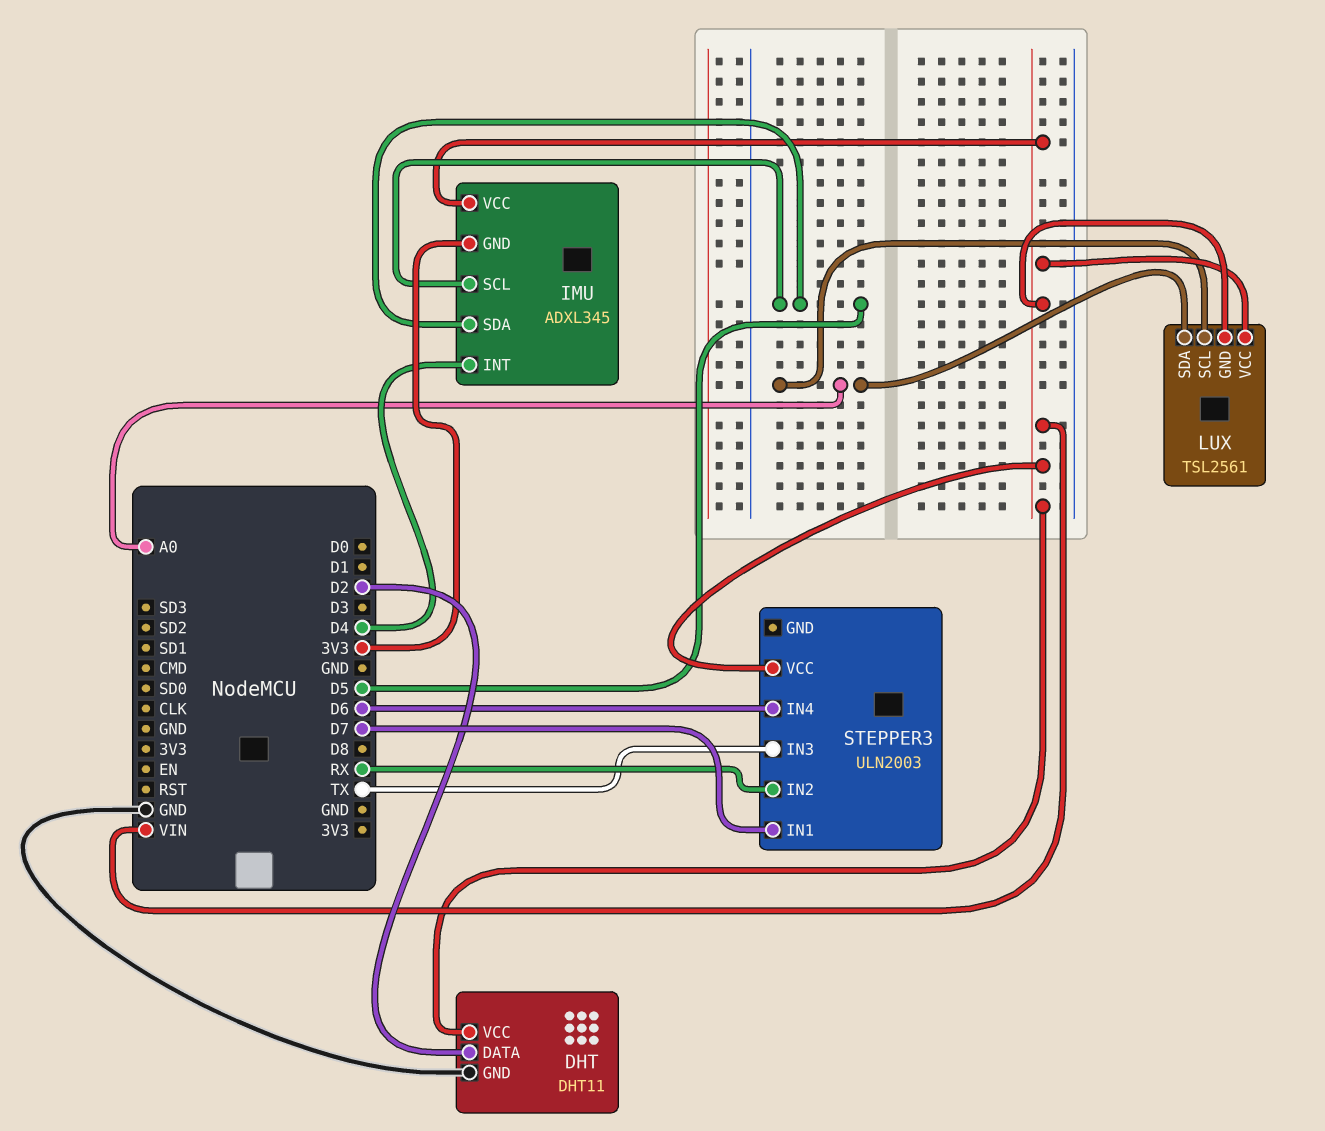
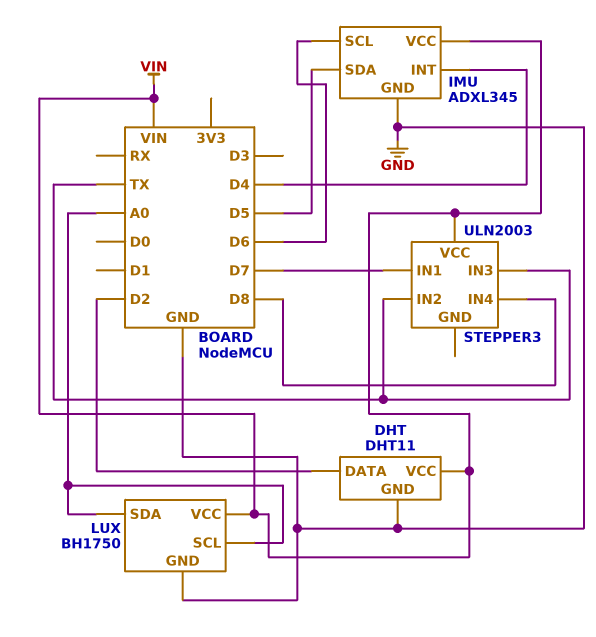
IMU pin GND: 3V3 -> GND
IMU pin SCL: D5 -> D6
LUX: TSL2561 -> BH1750
LUX pin GND: VIN -> GND
STEPPER3 pin IN2: RX -> TX
STEPPER3 pin IN4: D6 -> D8

